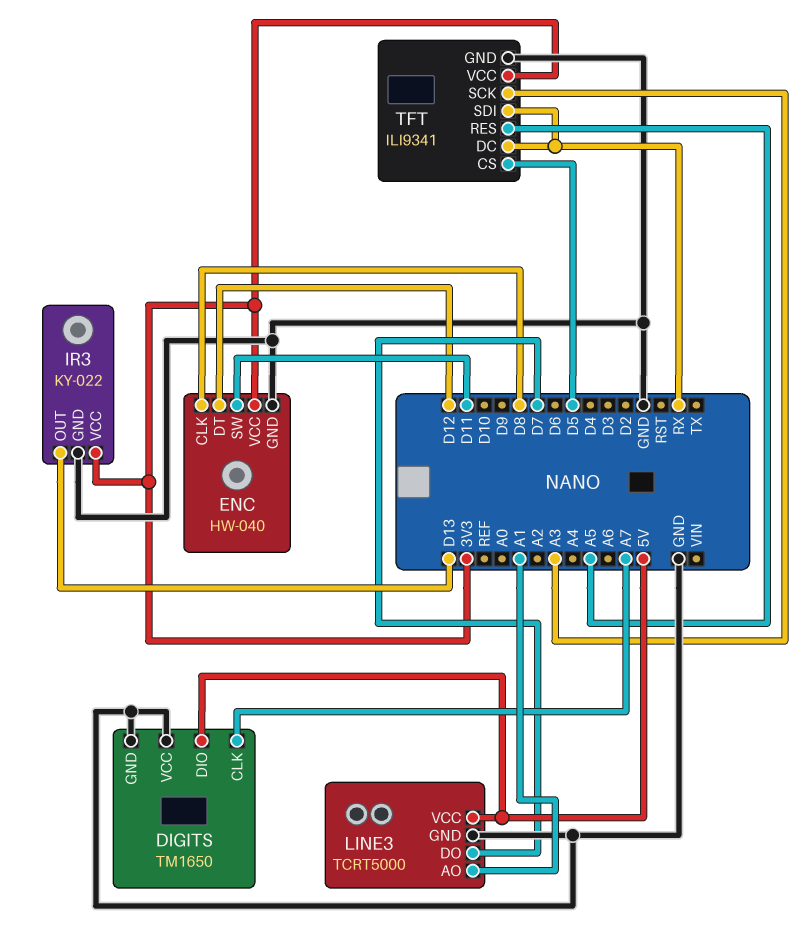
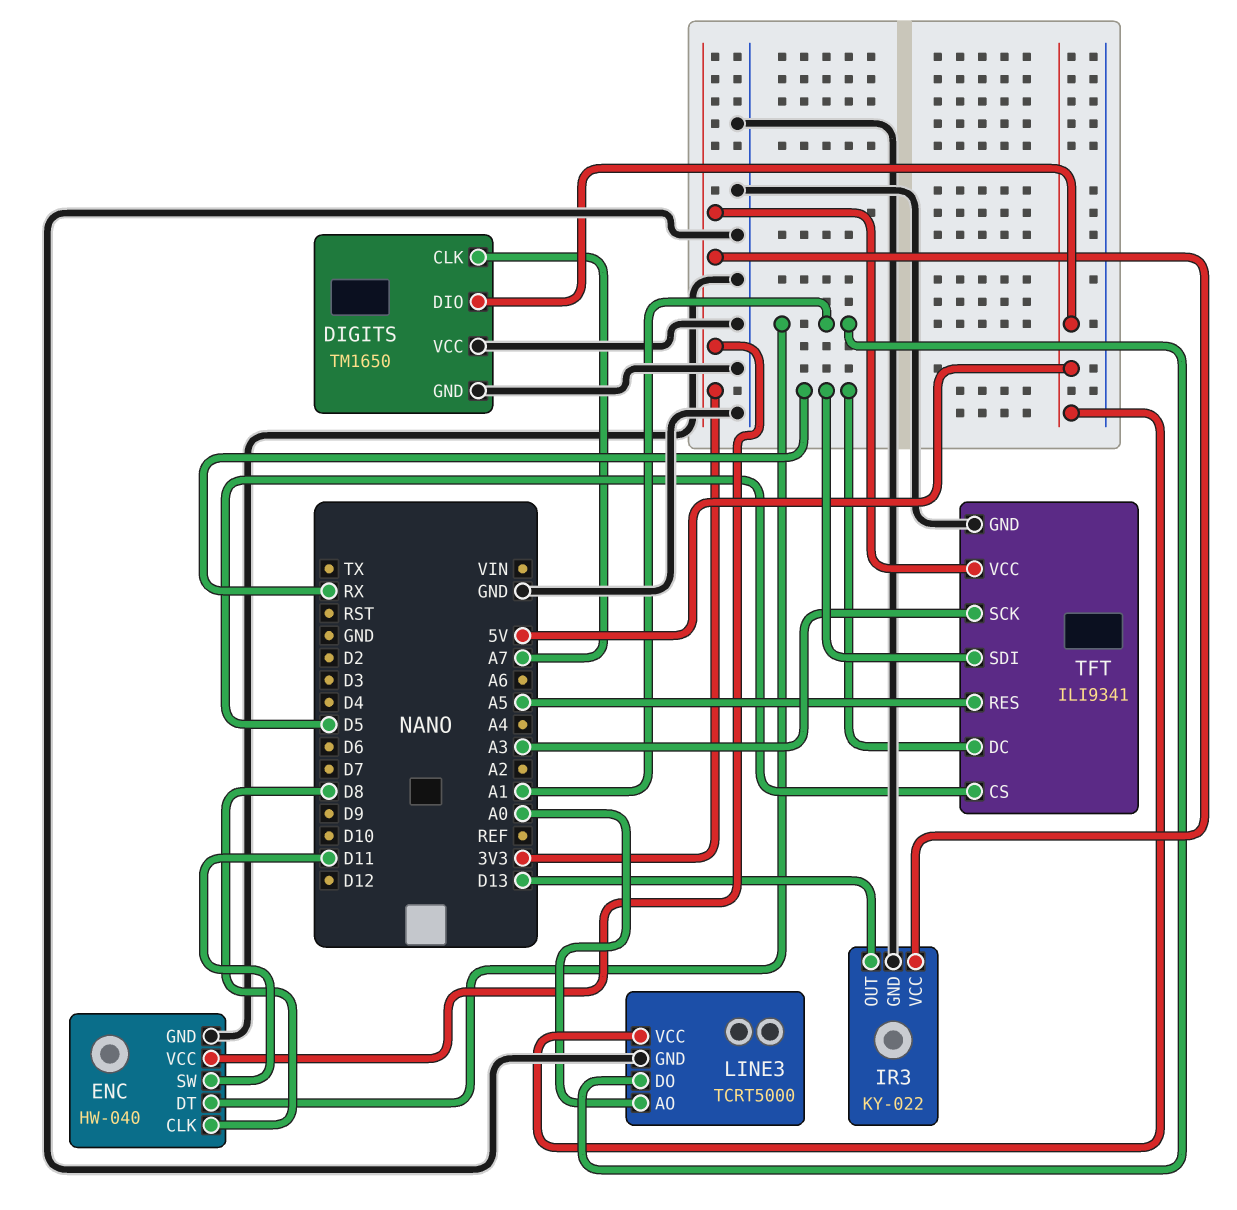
ENC pin DT: D12 -> A1
LINE3 pin AO: A1 -> A0
LINE3 pin DO: D7 -> A1

